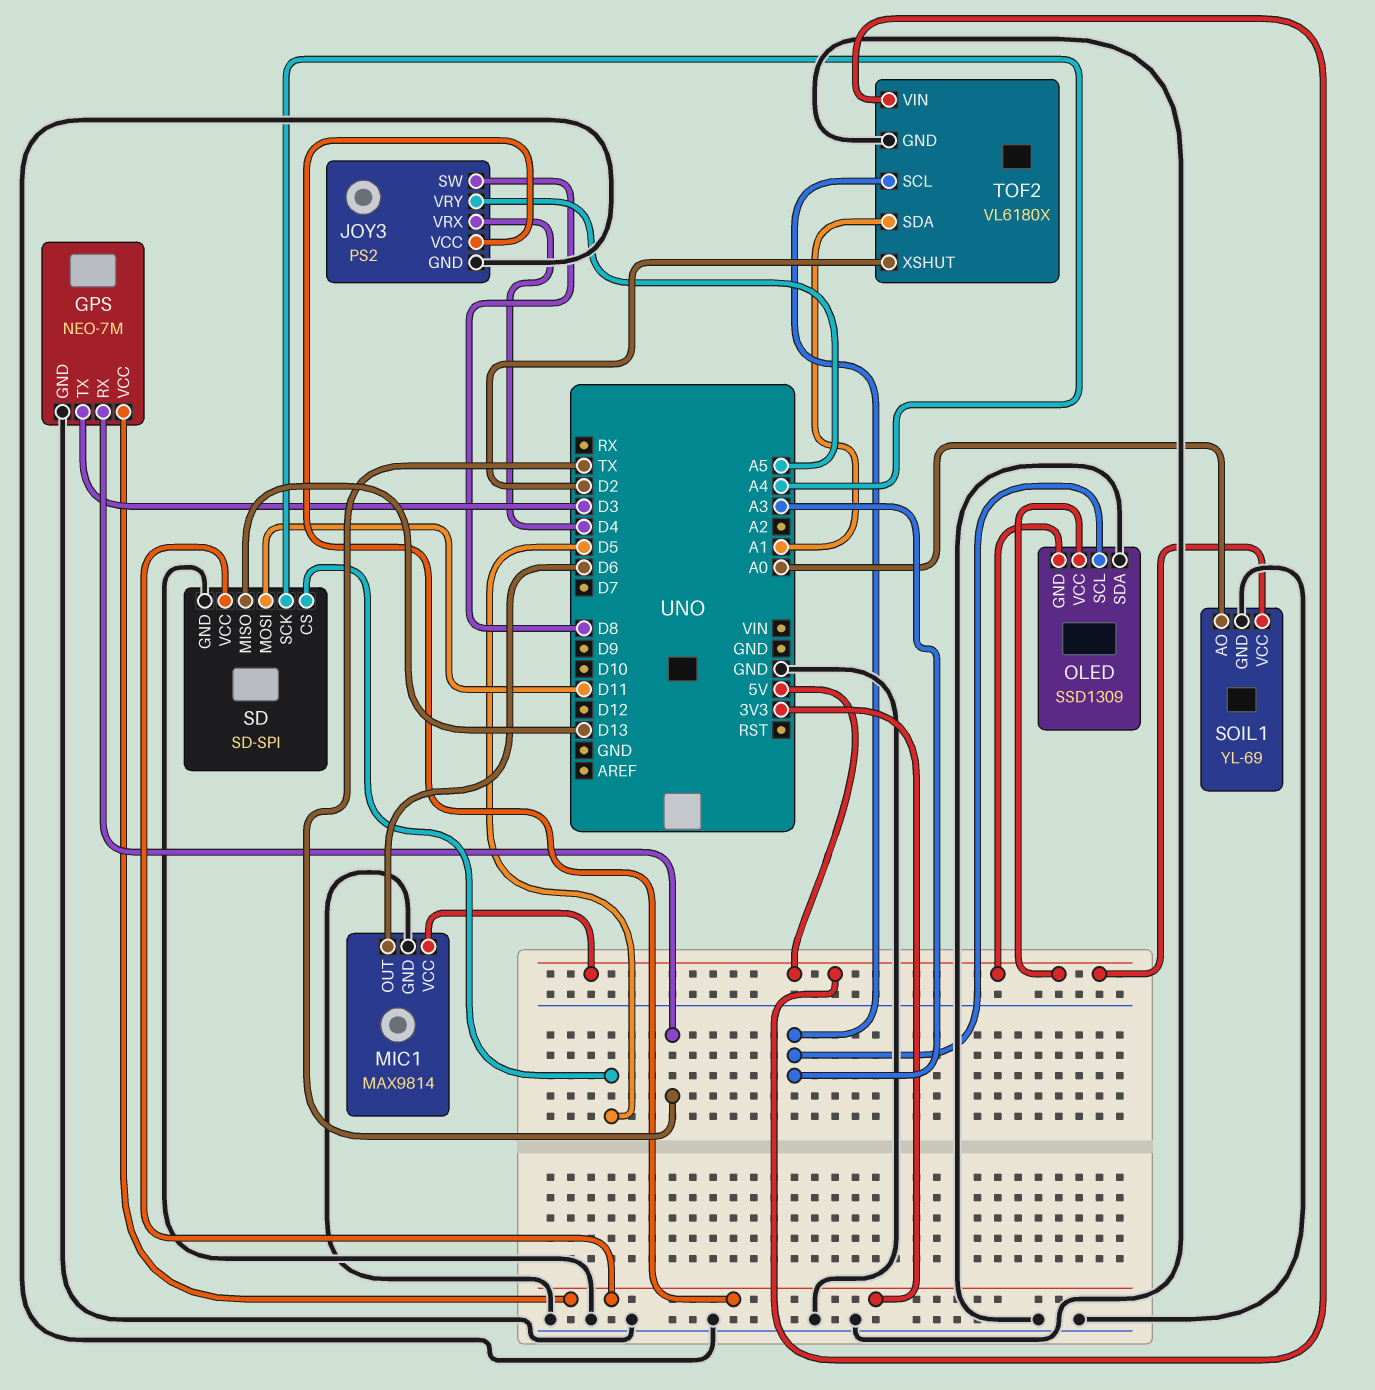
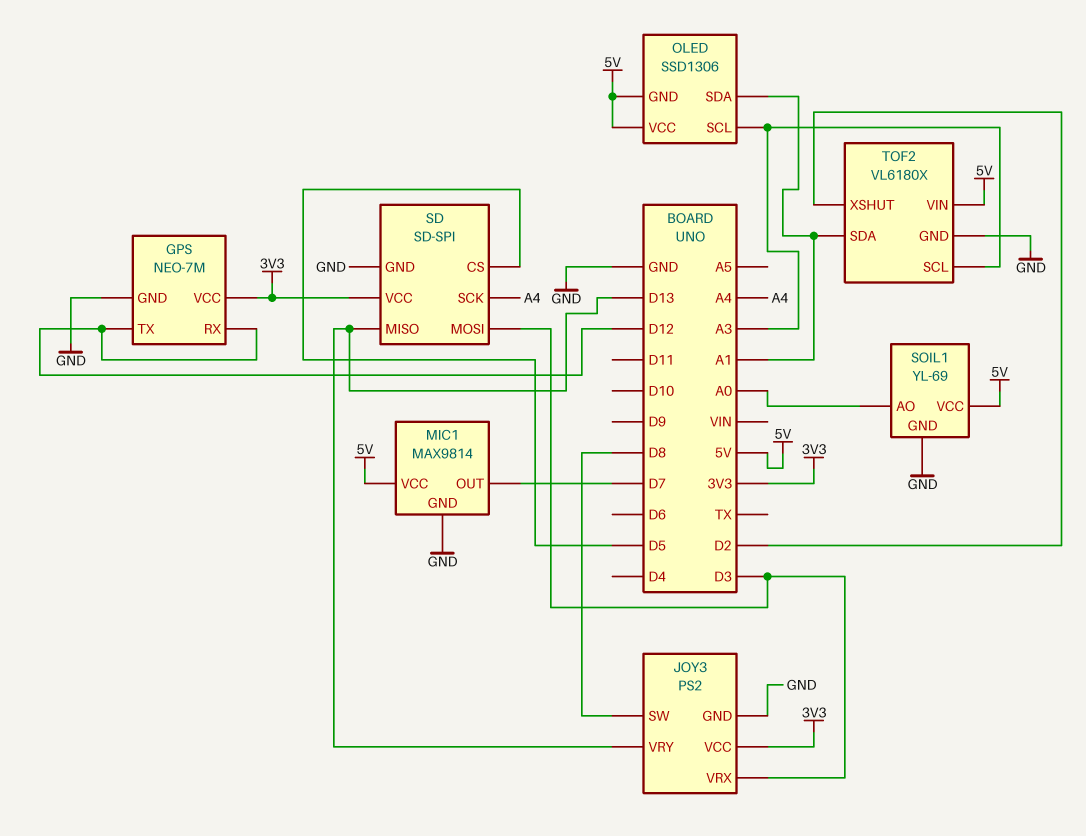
GPS pin RX: TX -> D12
GPS pin TX: D3 -> D12
JOY3 pin VRX: D4 -> D3
JOY3 pin VRY: A5 -> D13
MIC1 pin OUT: D6 -> D7
OLED: SSD1309 -> SSD1306
OLED pin SDA: GND -> A1
SD pin MOSI: D11 -> D3

